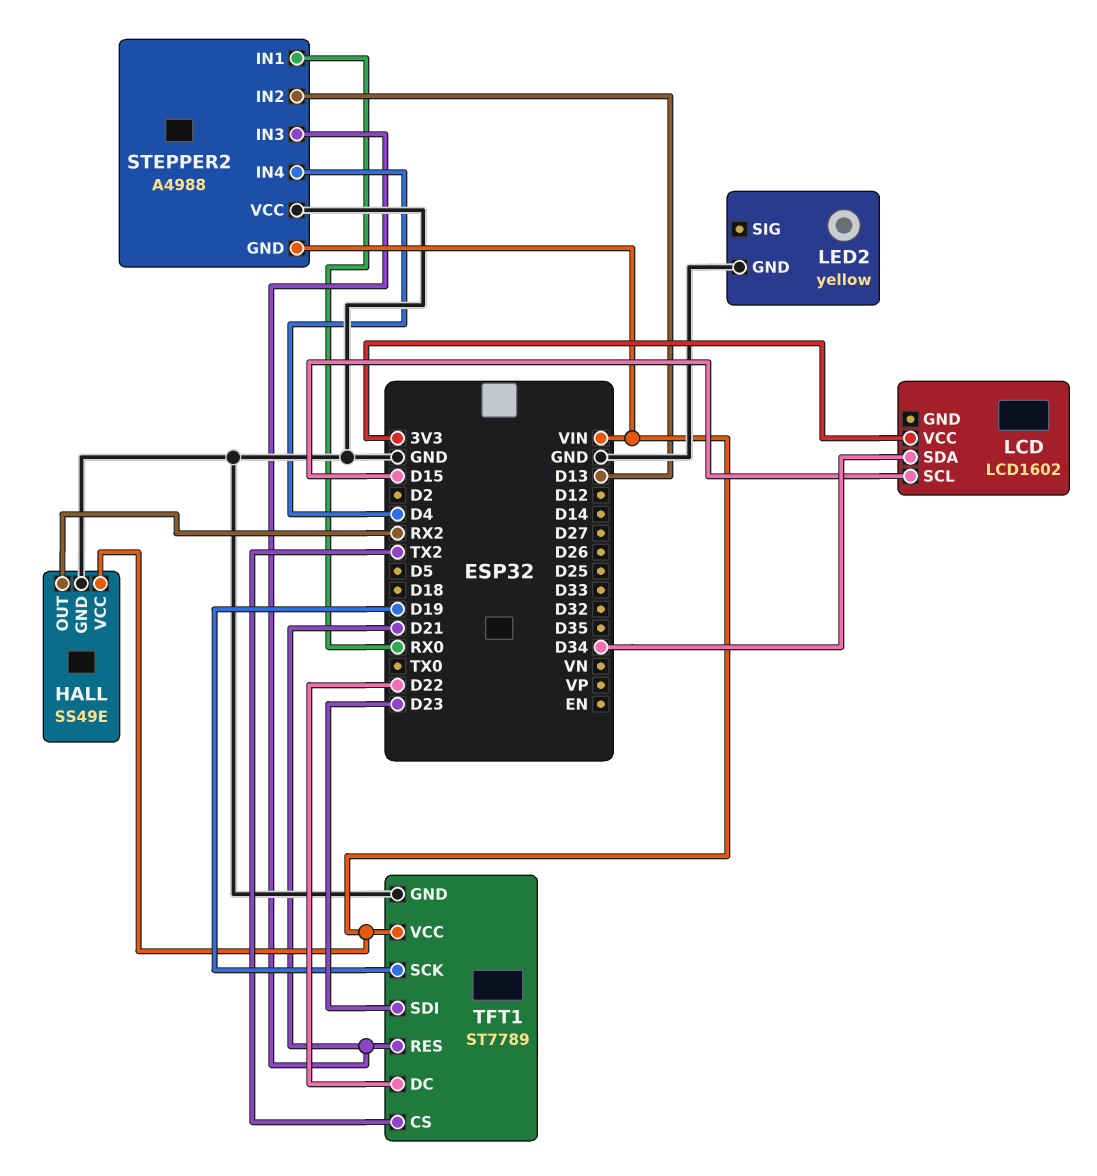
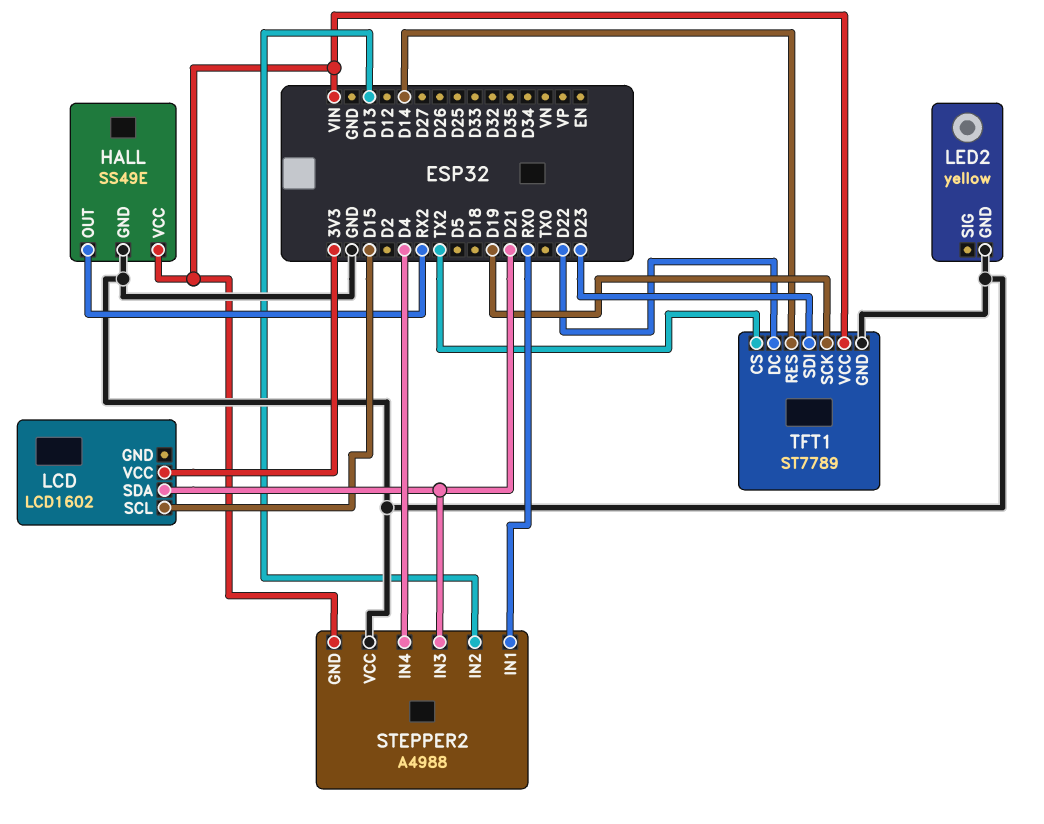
LCD pin SDA: D34 -> D21
TFT1 pin RES: D21 -> D14

